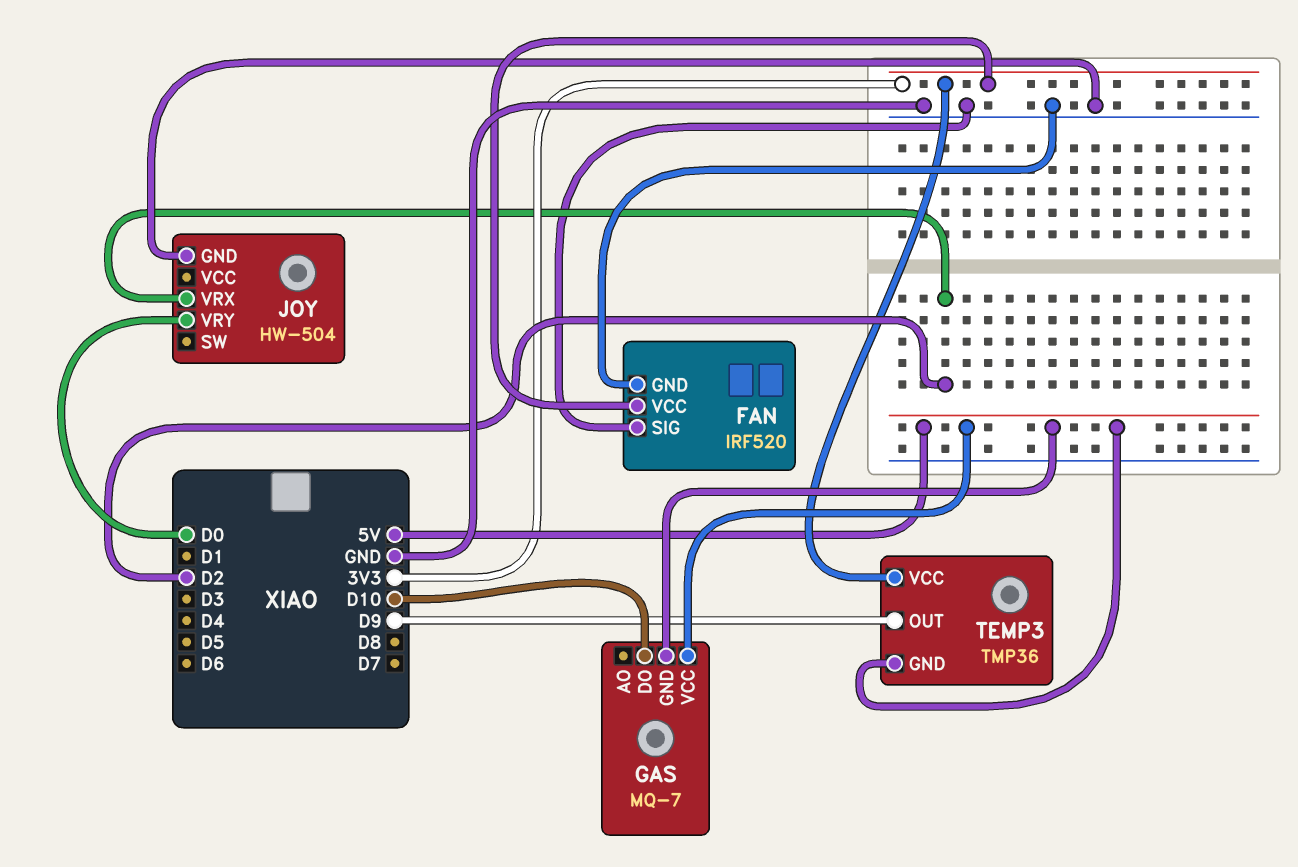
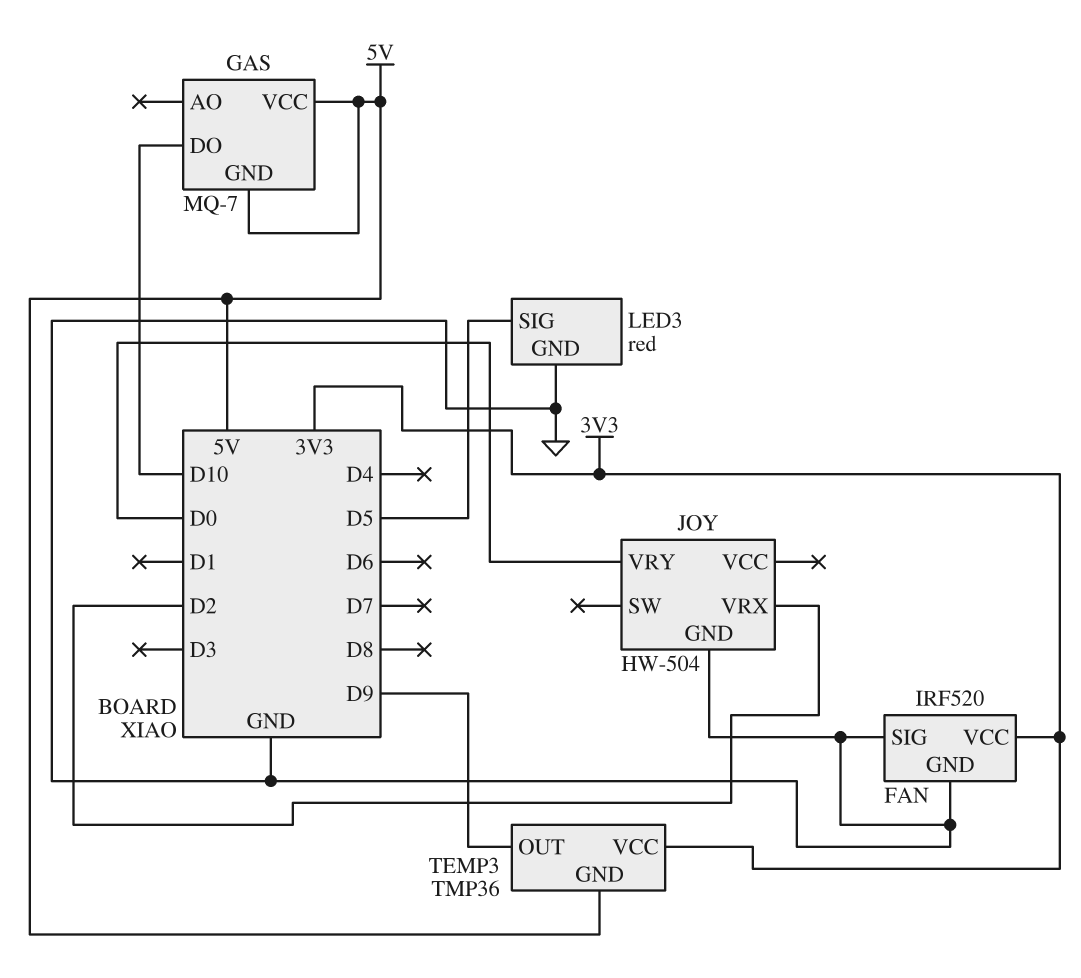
LED3: none -> red
LED3 pin GND: none -> GND
LED3 pin SIG: none -> D5

